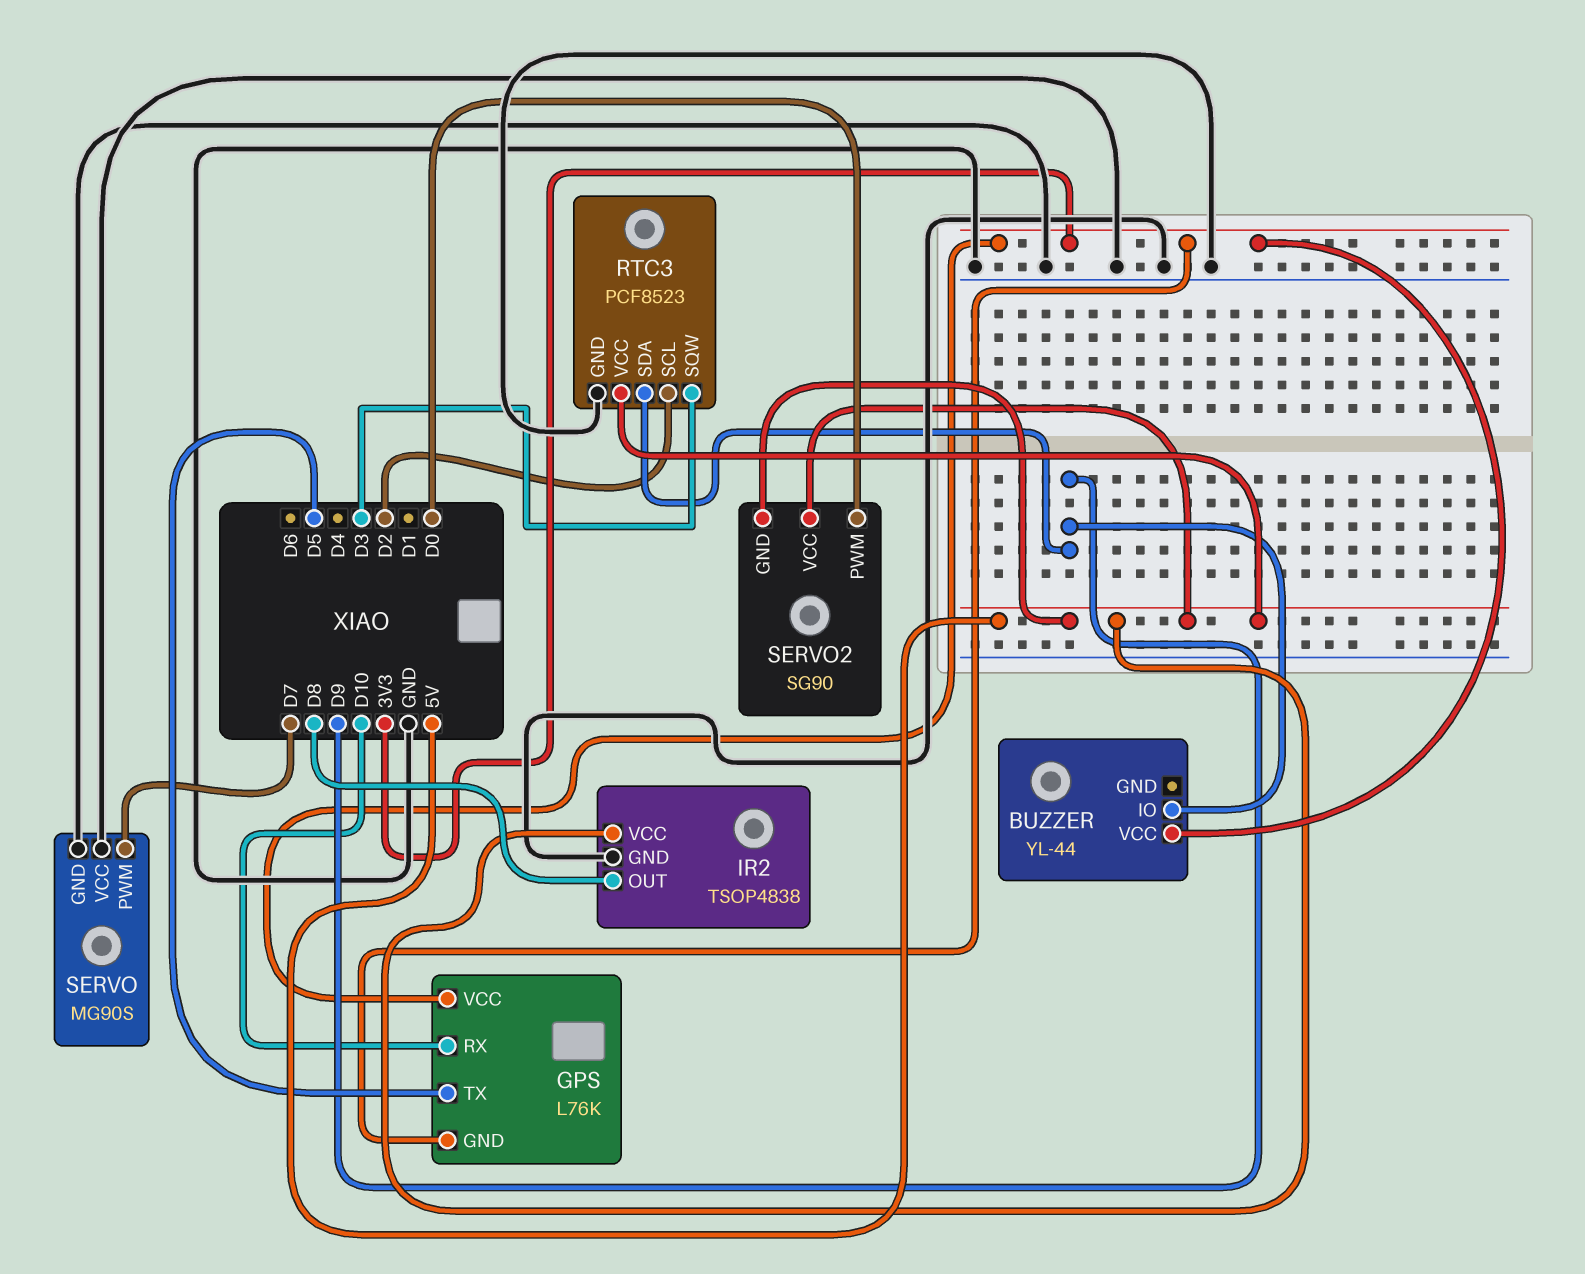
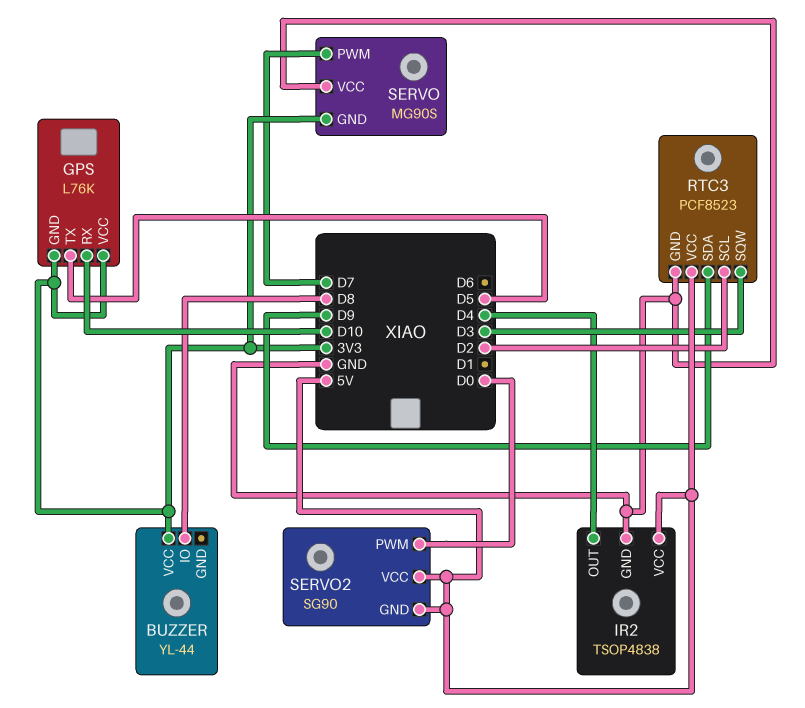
BUZZER pin IO: D9 -> D8
IR2 pin OUT: D8 -> D4
SERVO pin GND: GND -> 3V3

